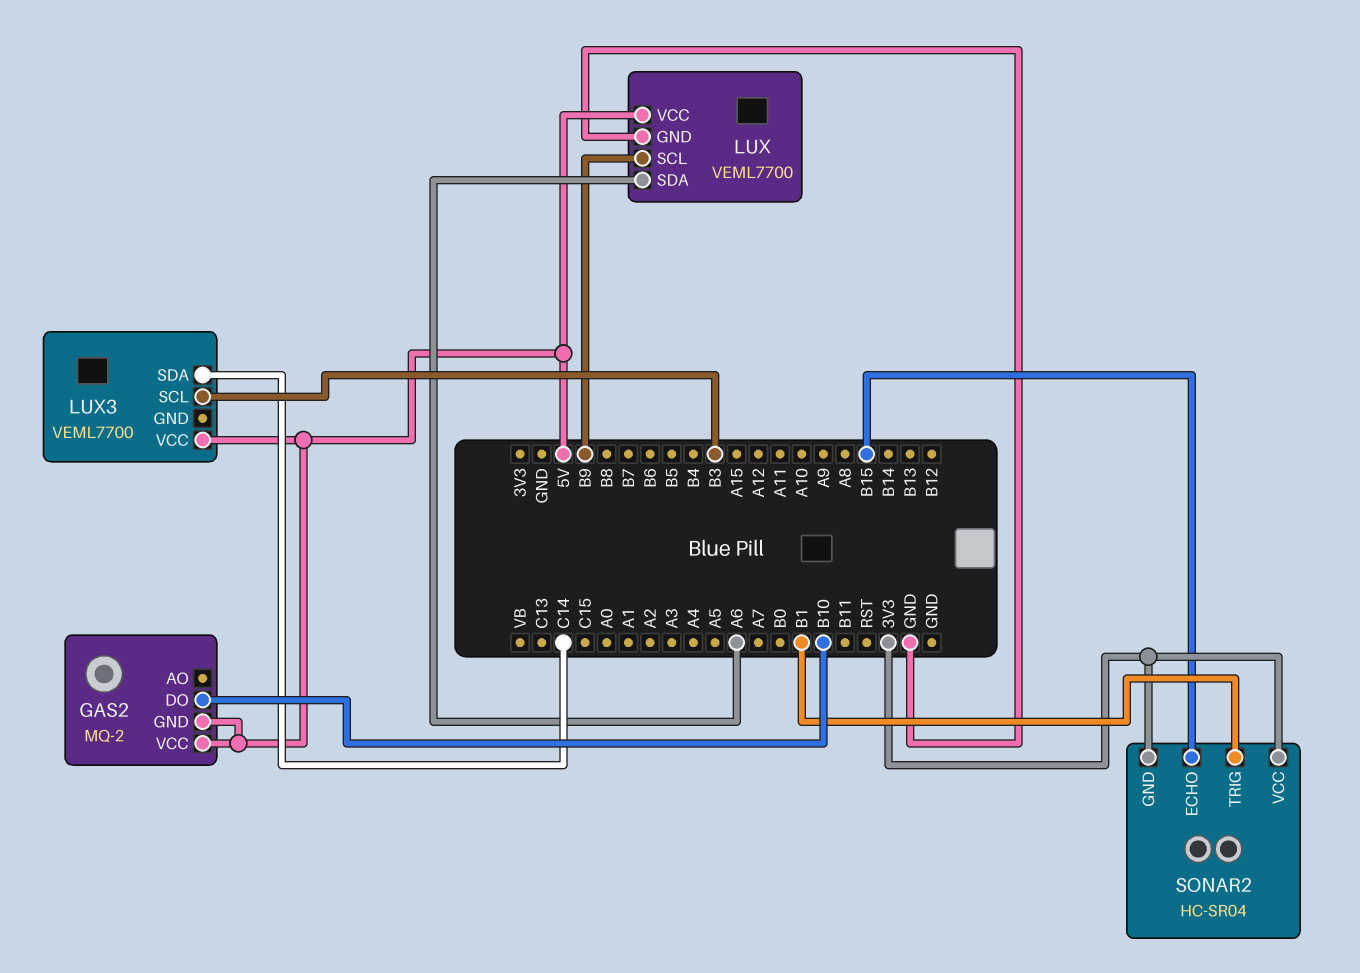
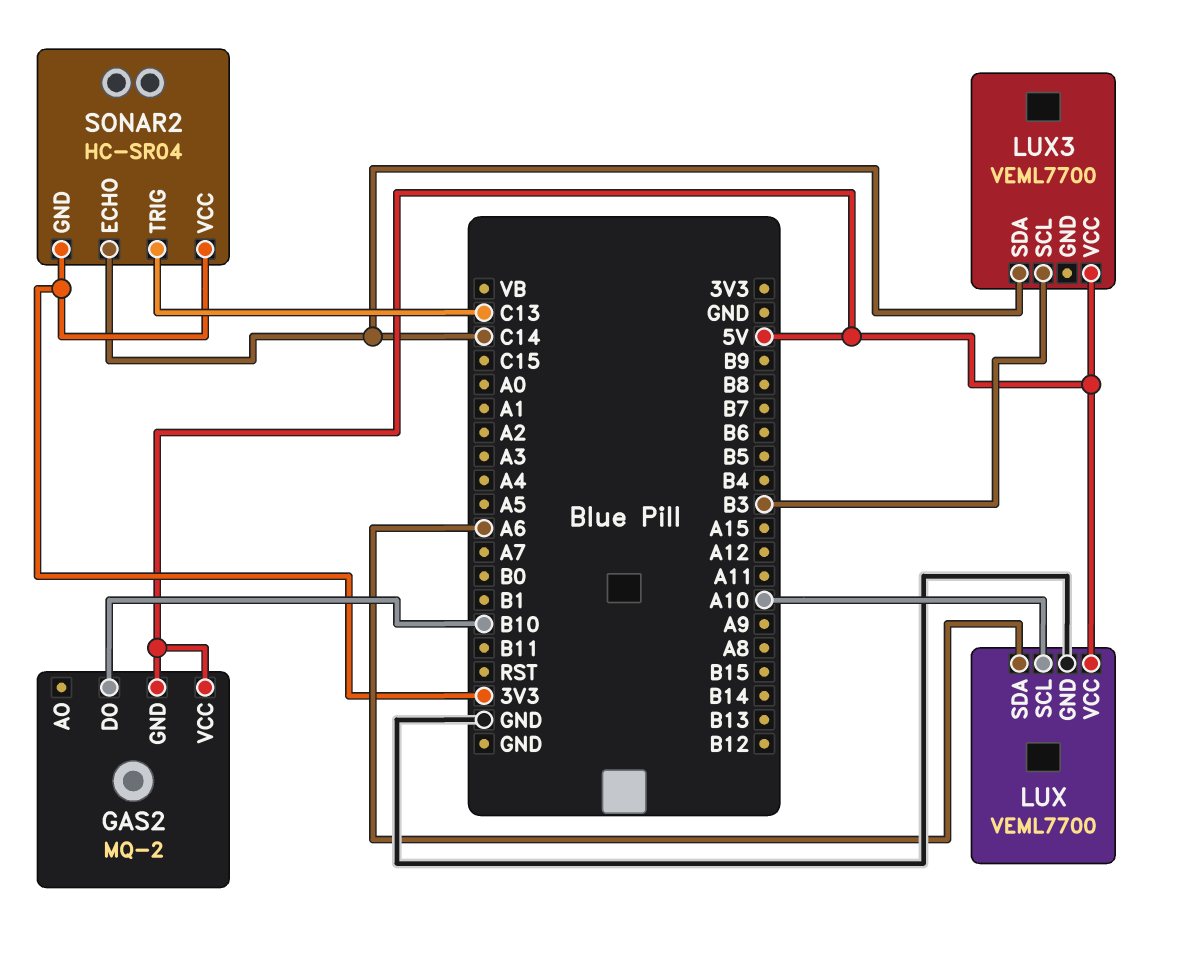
LUX pin SCL: B9 -> A10
SONAR2 pin ECHO: B15 -> C14
SONAR2 pin TRIG: B1 -> C13

